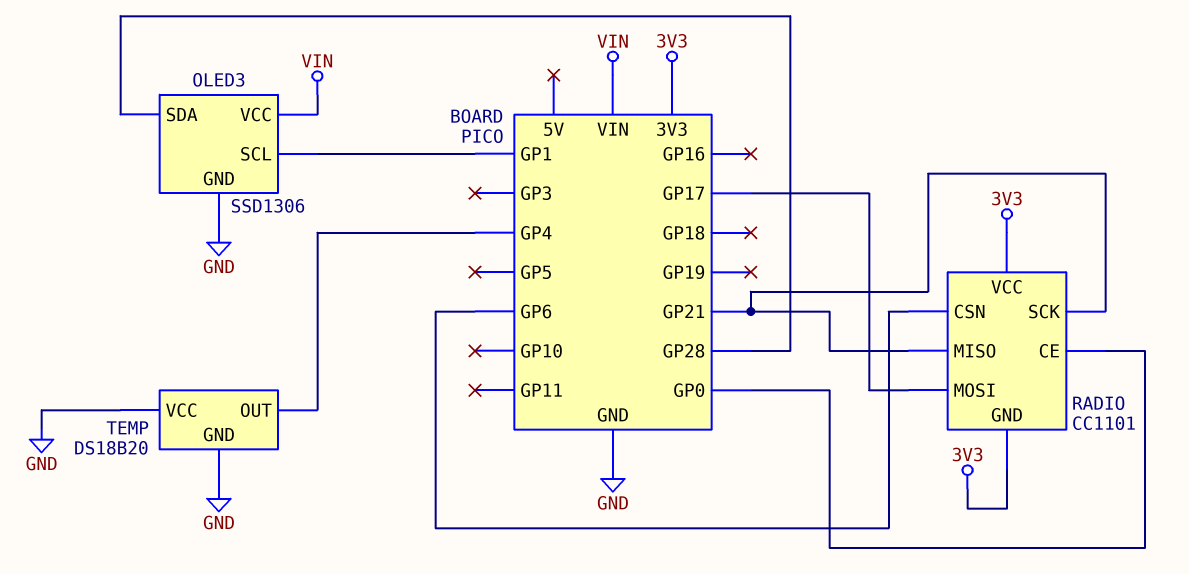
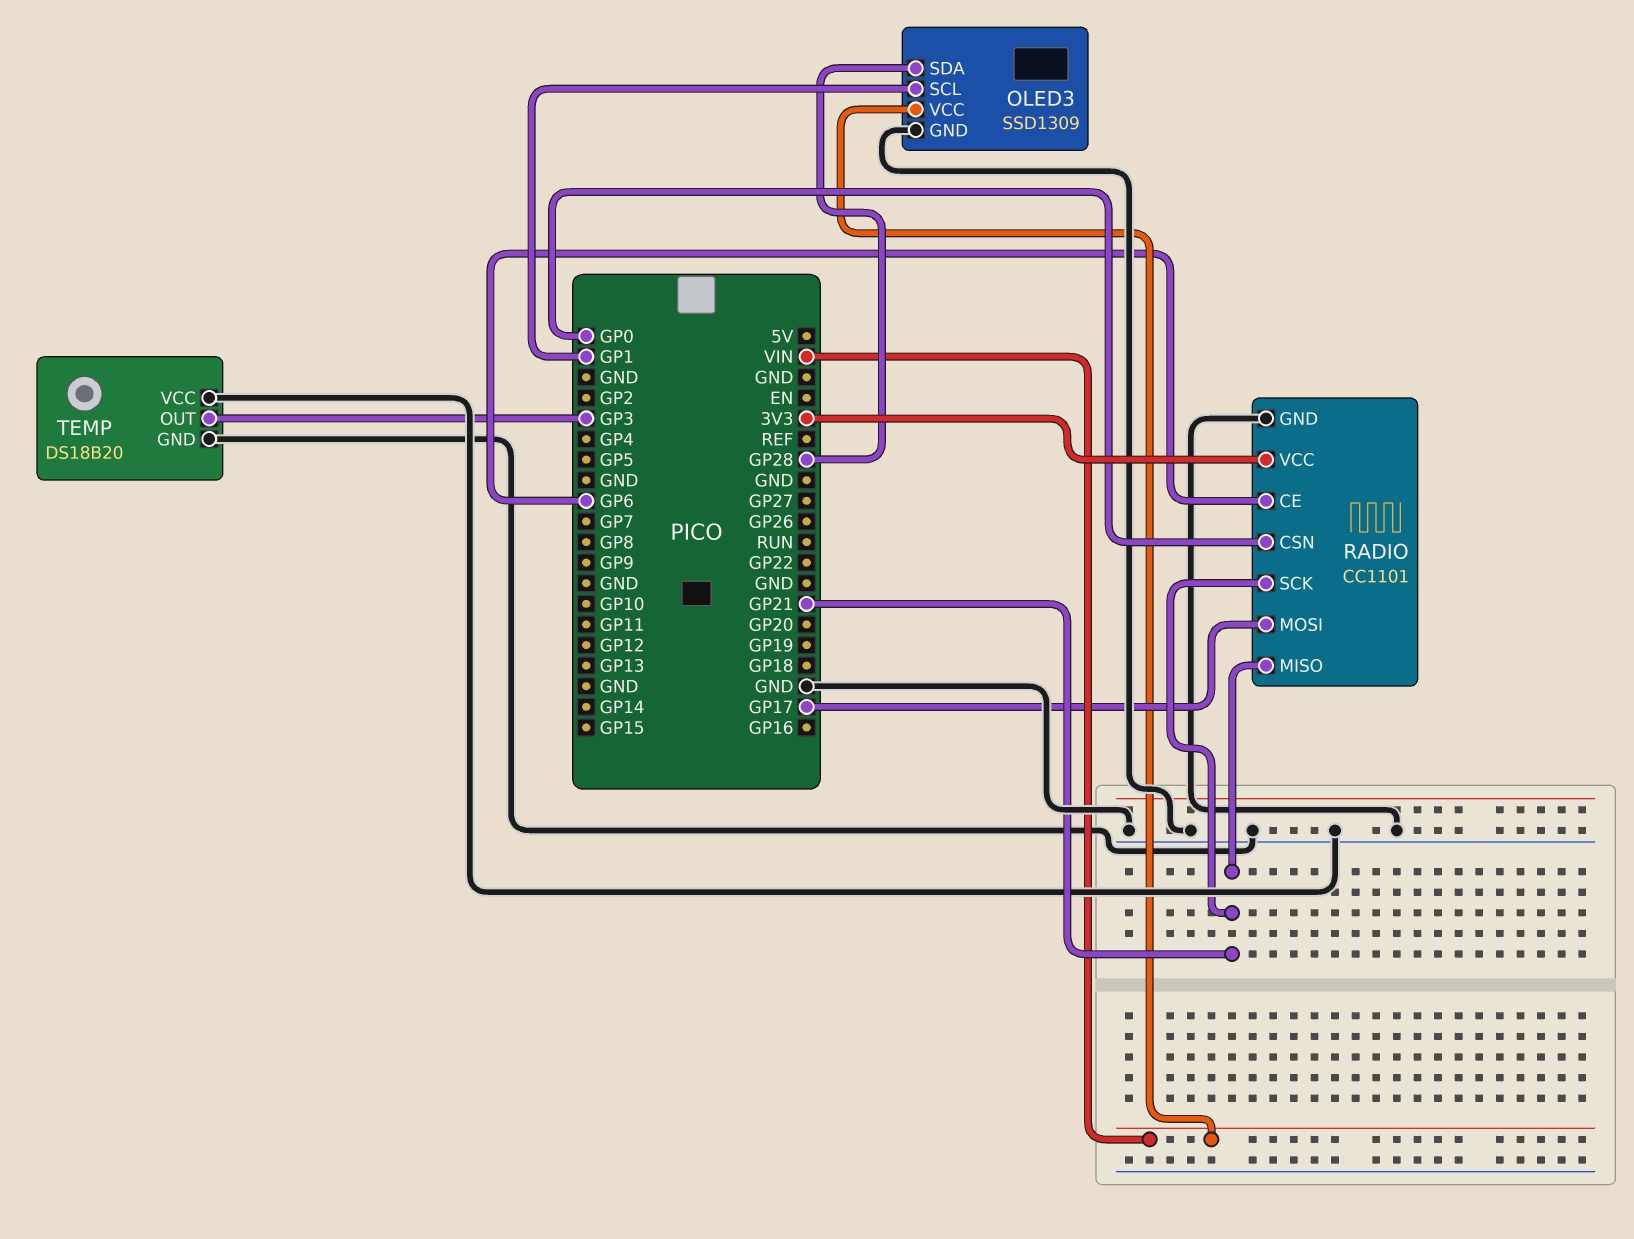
OLED3: SSD1306 -> SSD1309
RADIO pin CE: GP0 -> GP6
RADIO pin CSN: GP6 -> GP0
RADIO pin GND: 3V3 -> GND
TEMP pin OUT: GP4 -> GP3

